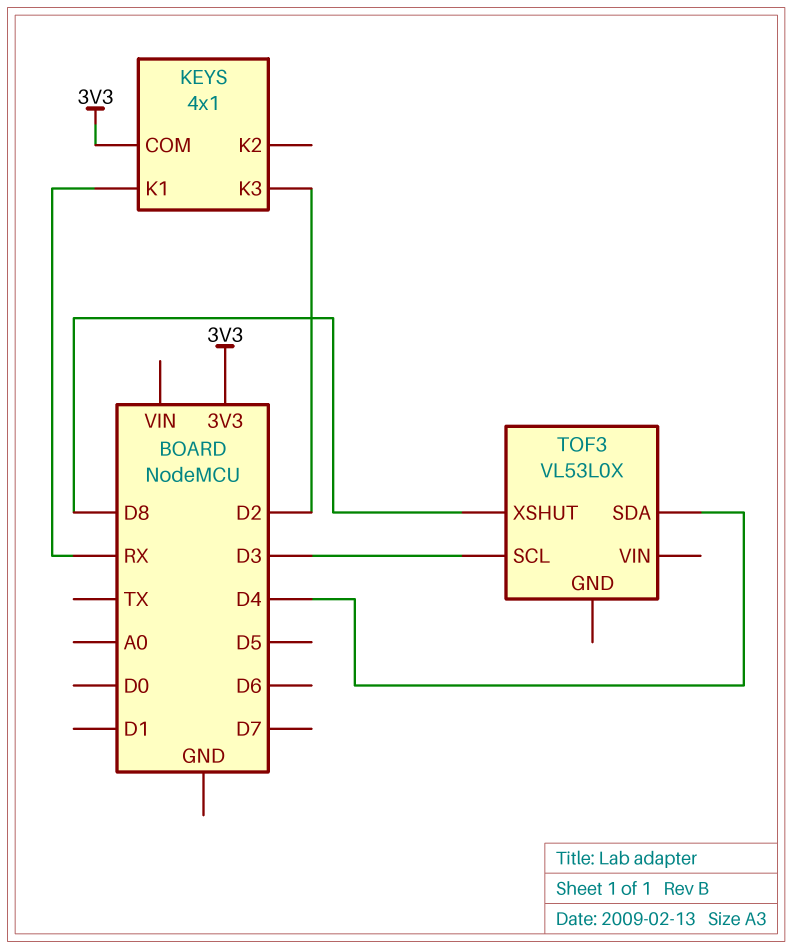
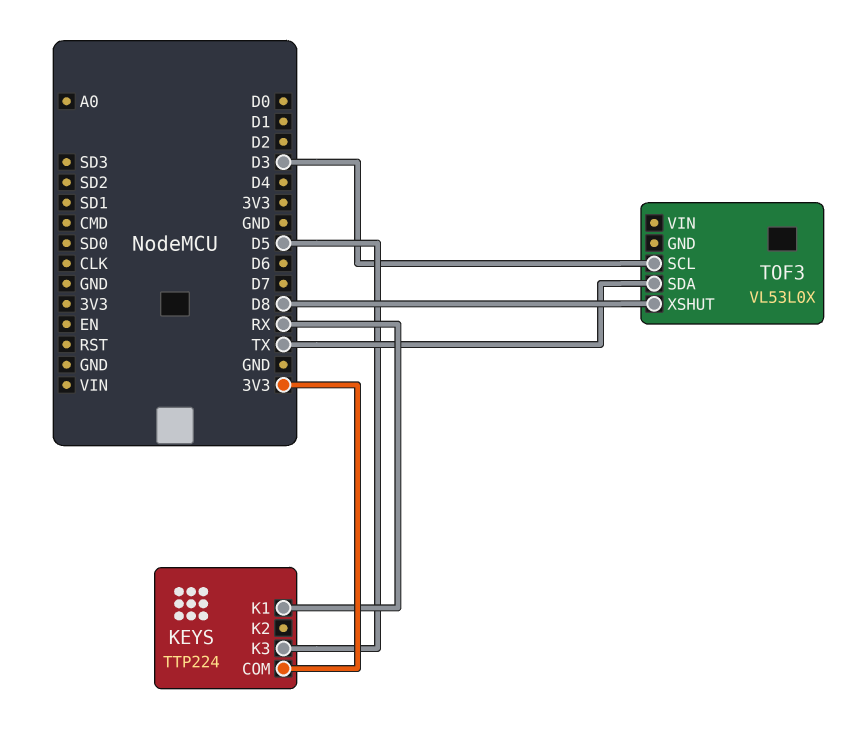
KEYS: 4x1 -> TTP224
KEYS pin K3: D2 -> D5
TOF3 pin SDA: D4 -> TX

